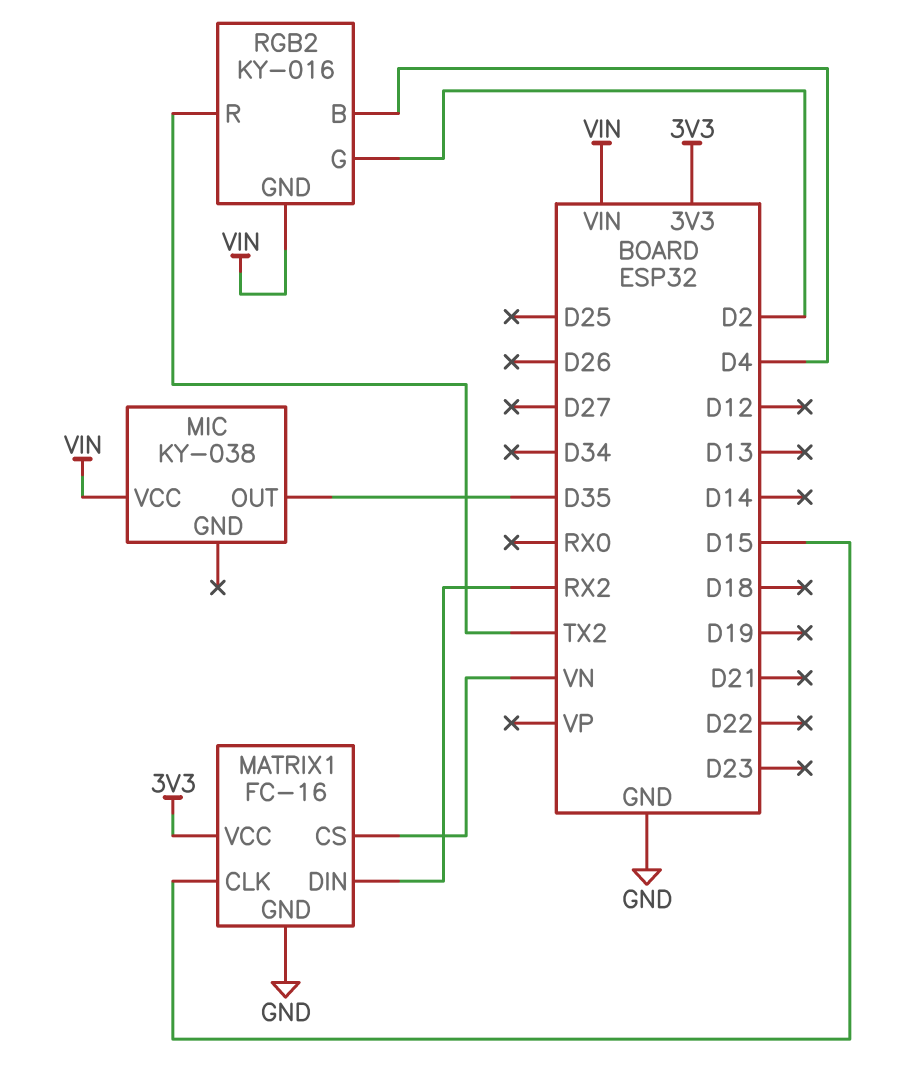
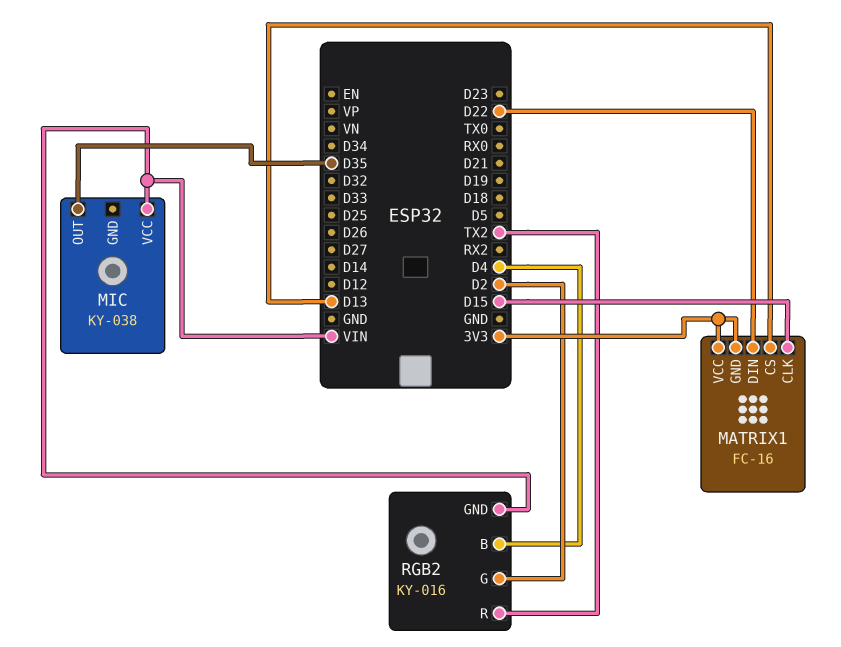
MATRIX1 pin CS: VN -> D13
MATRIX1 pin DIN: RX2 -> D22
MATRIX1 pin GND: GND -> 3V3

